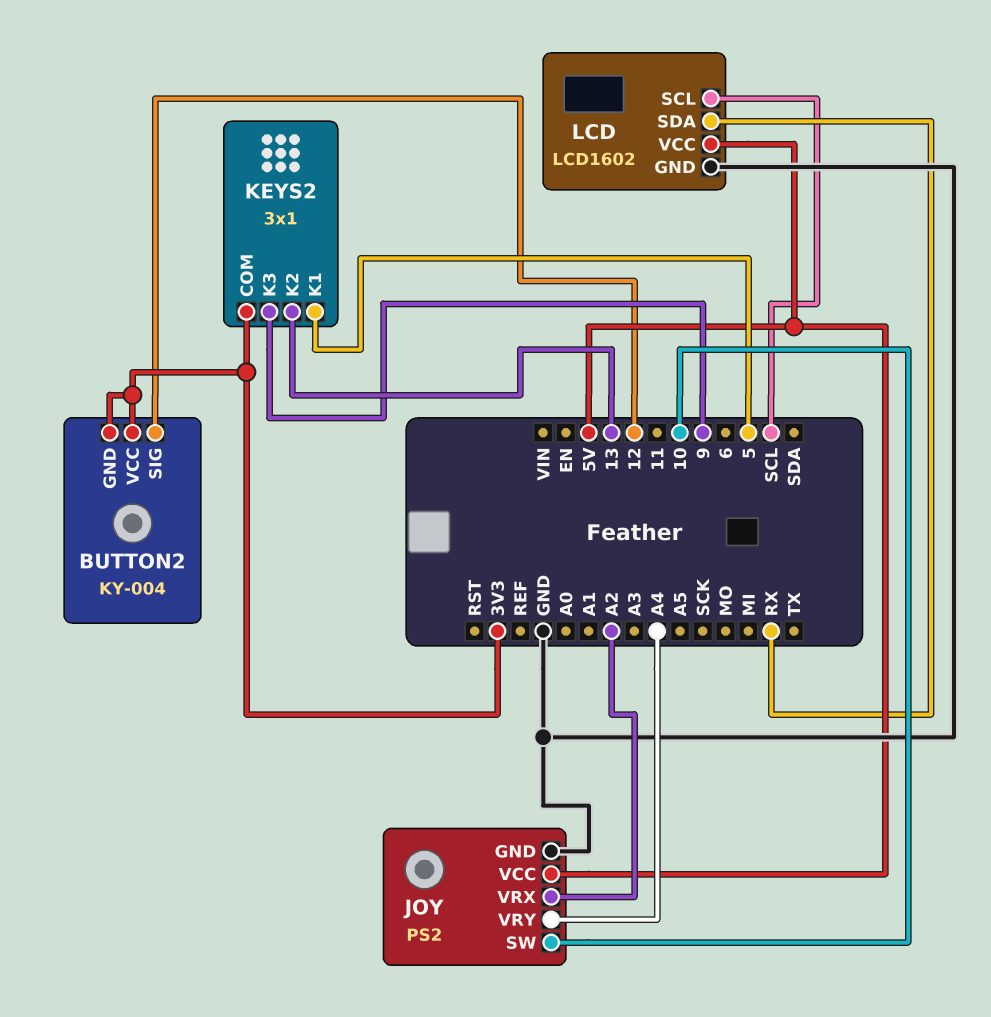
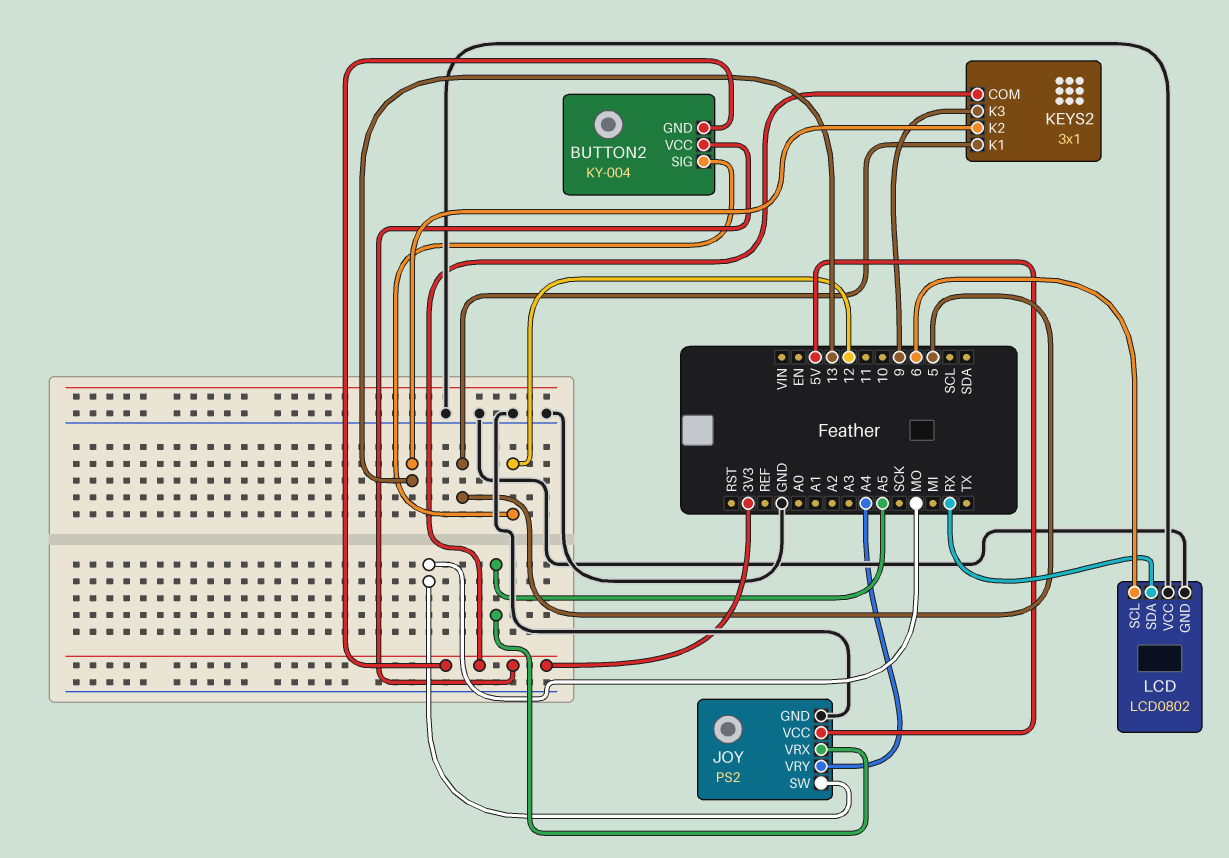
JOY pin SW: 10 -> MO
JOY pin VRX: A2 -> A5
LCD: LCD1602 -> LCD0802
LCD pin SCL: SCL -> 6
LCD pin VCC: 5V -> GND

